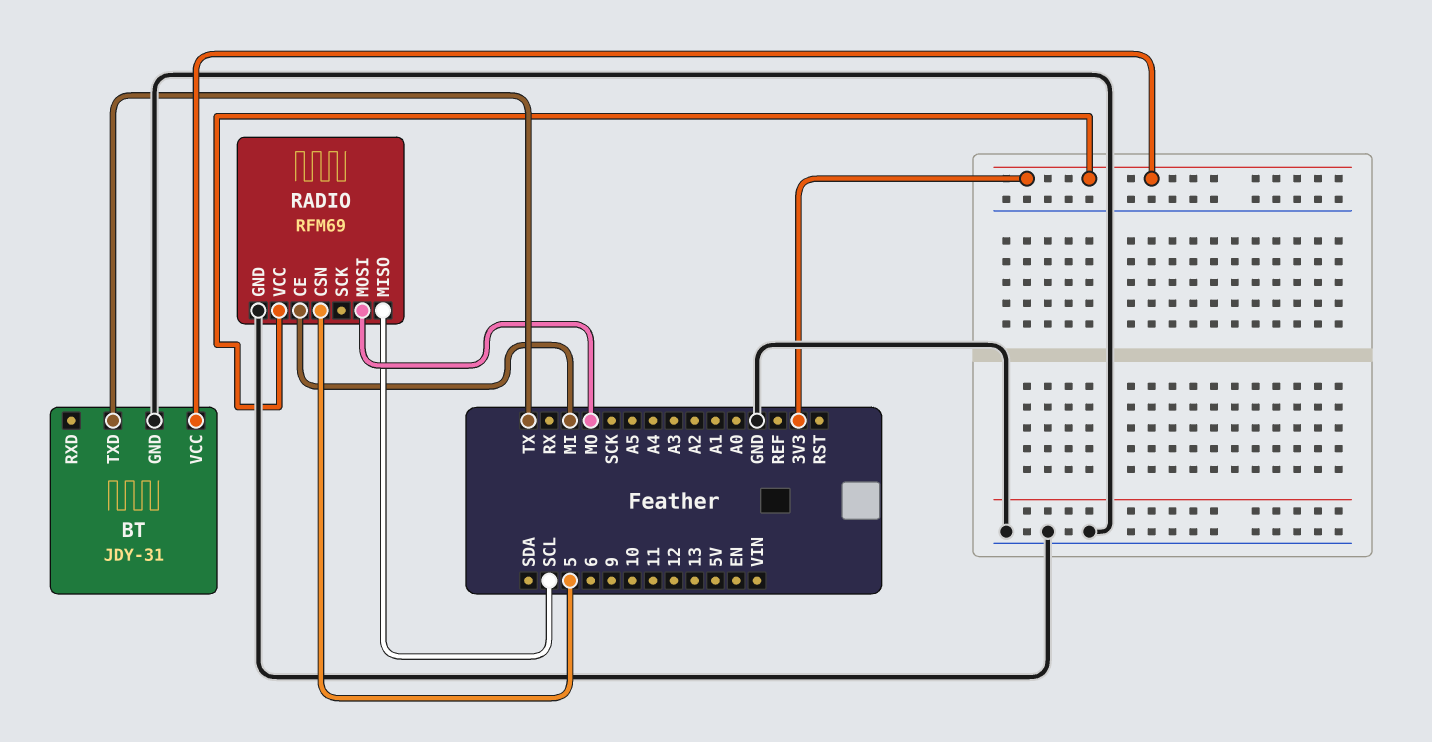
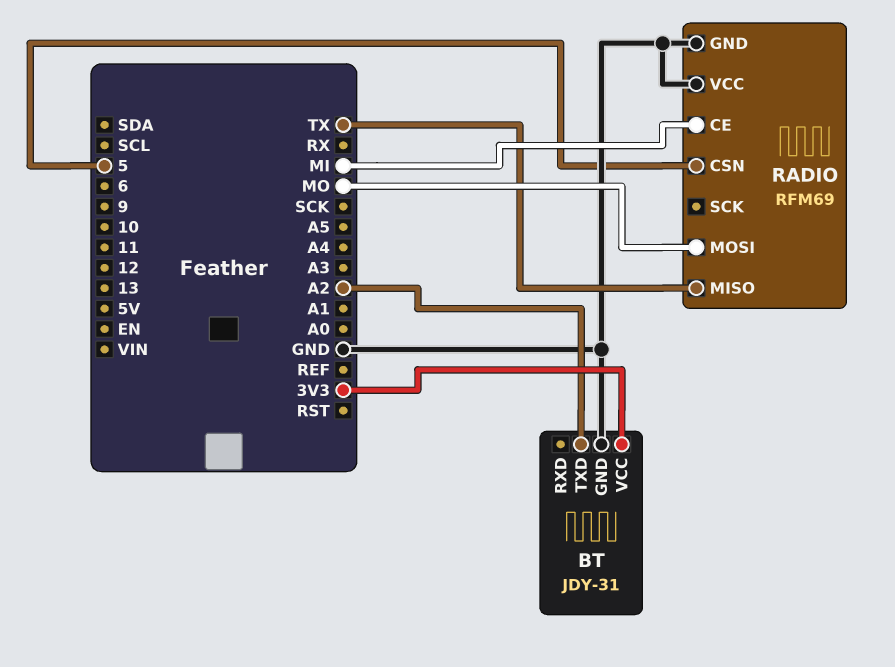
BT pin TXD: TX -> A2
RADIO pin MISO: SCL -> TX
RADIO pin VCC: 3V3 -> GND

